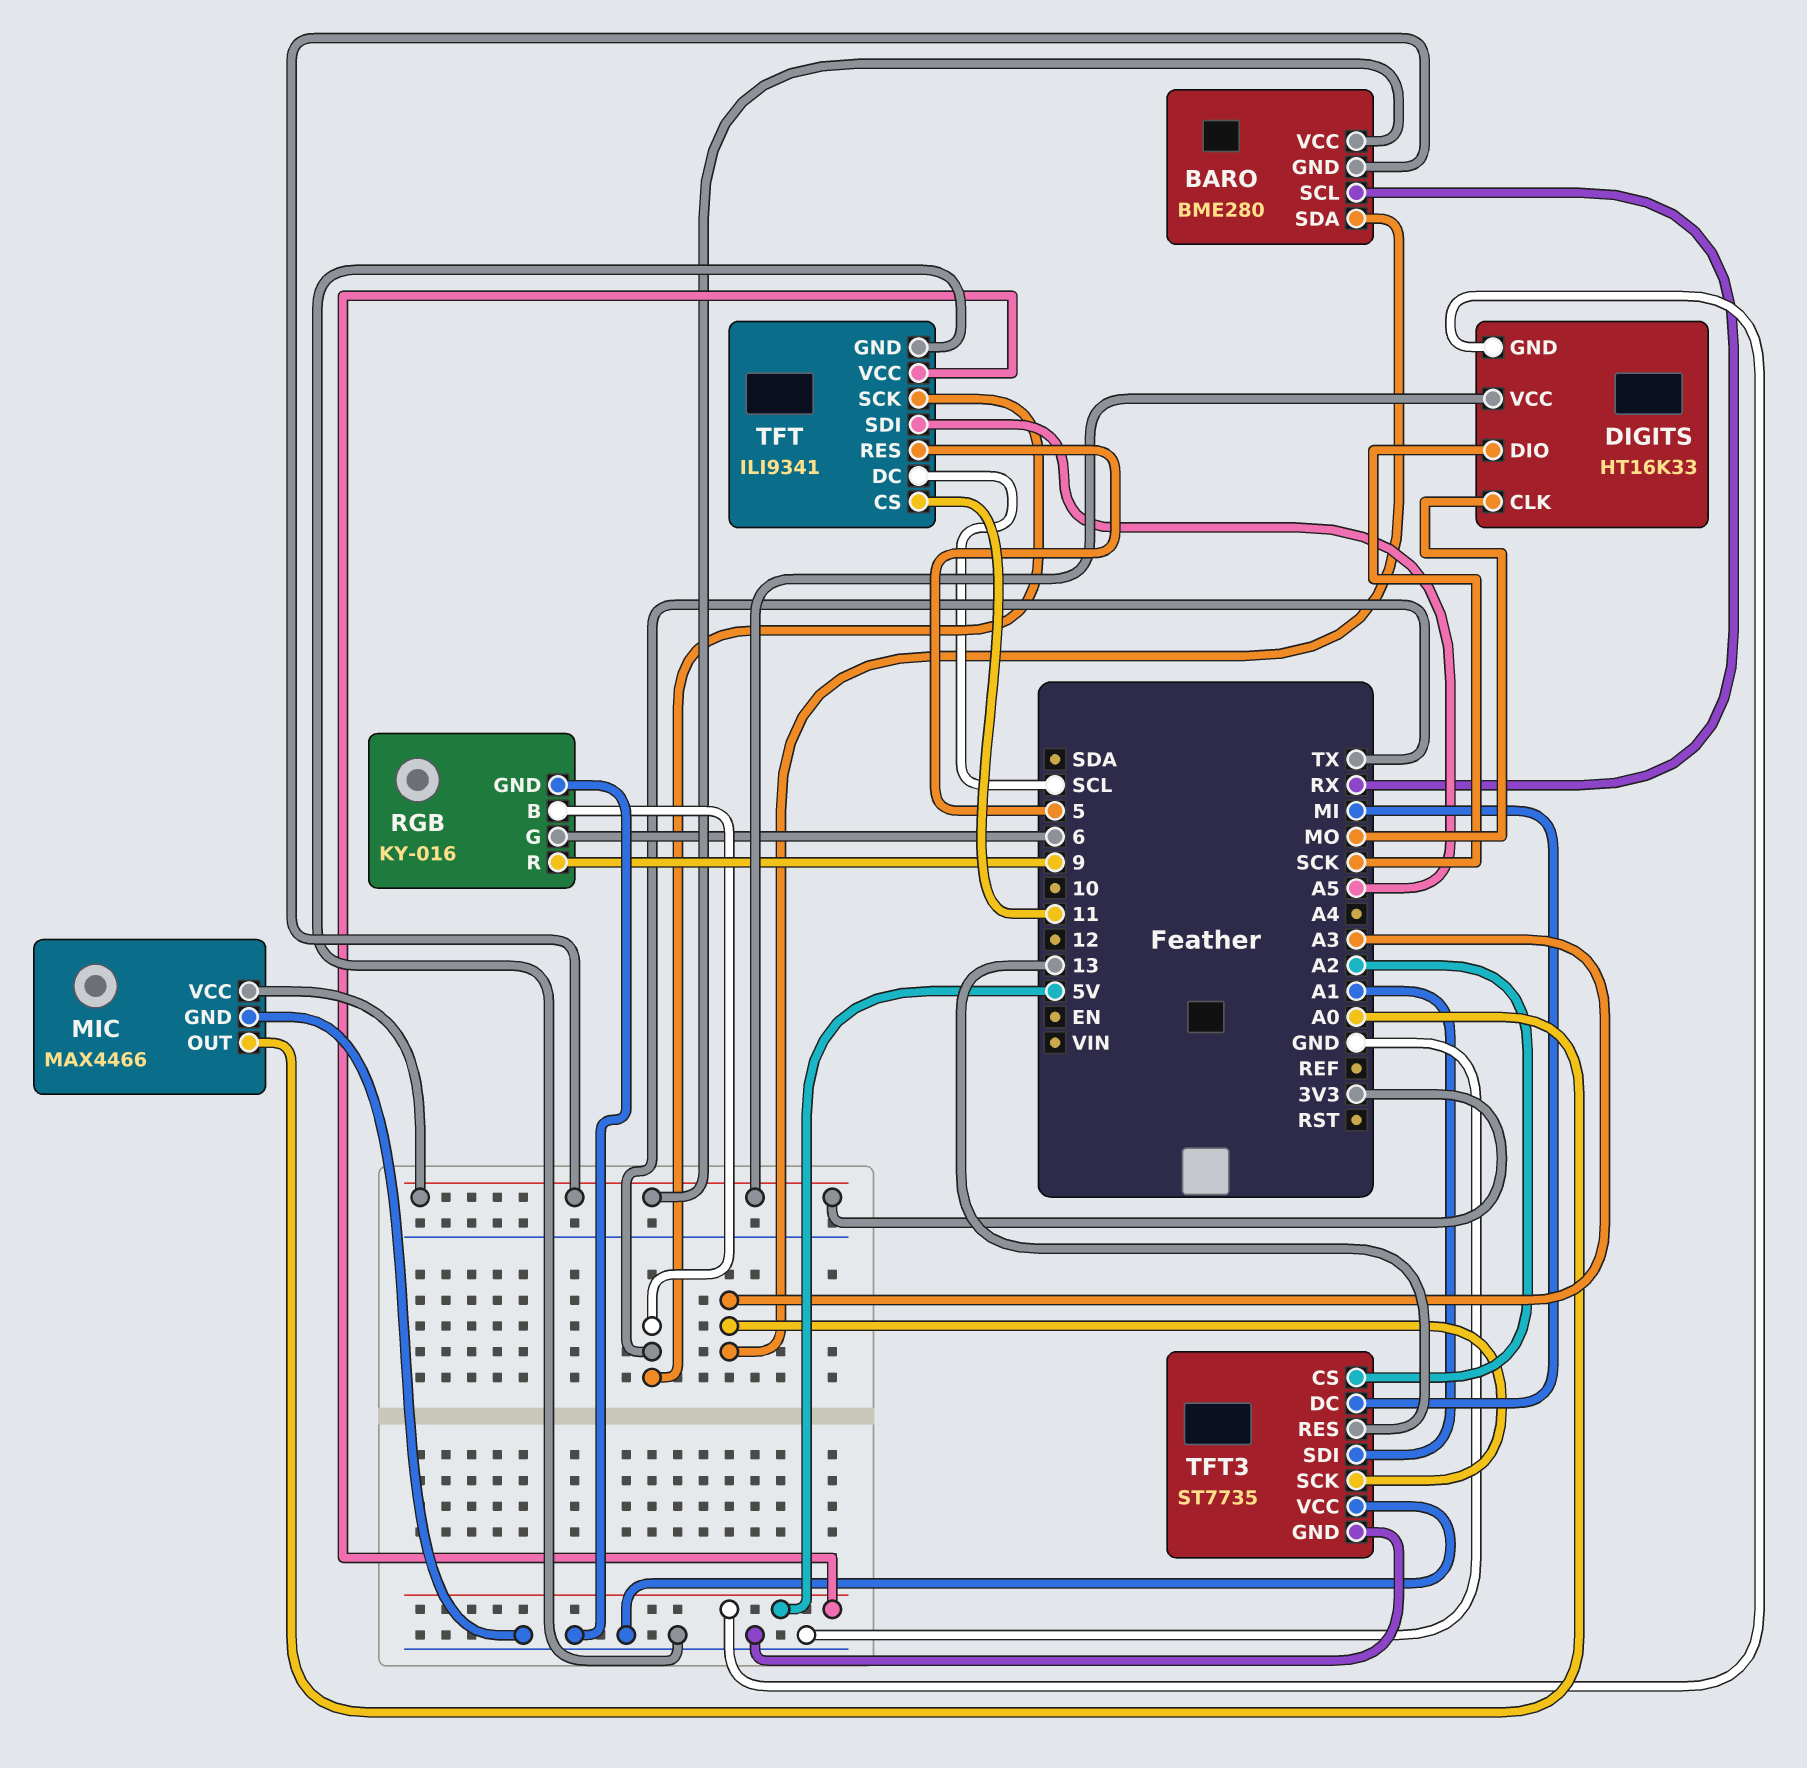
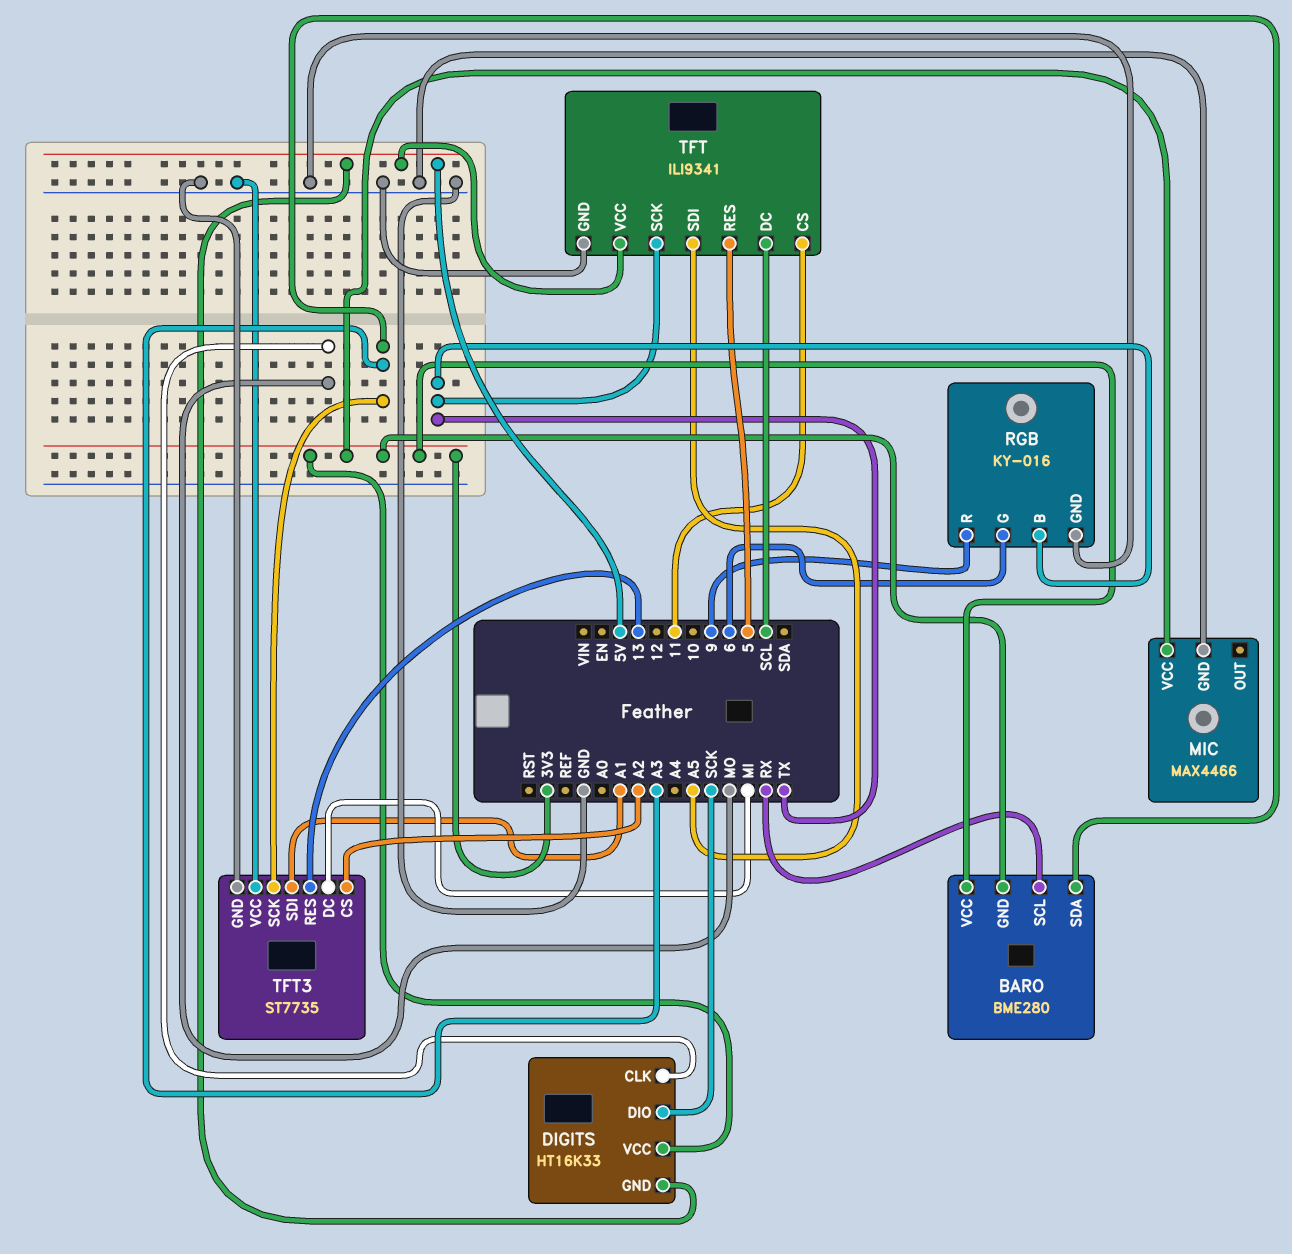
MIC pin OUT: A0 -> none

